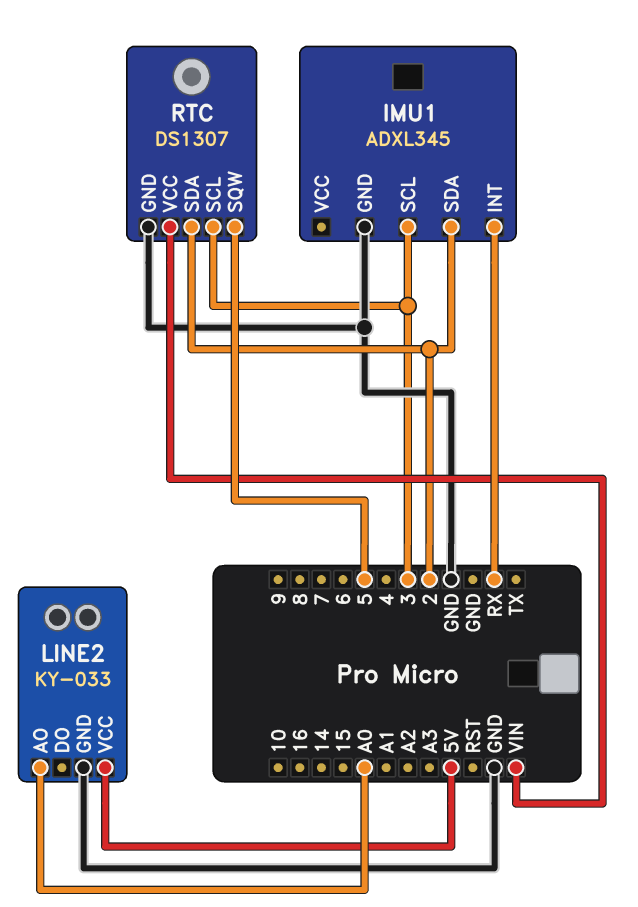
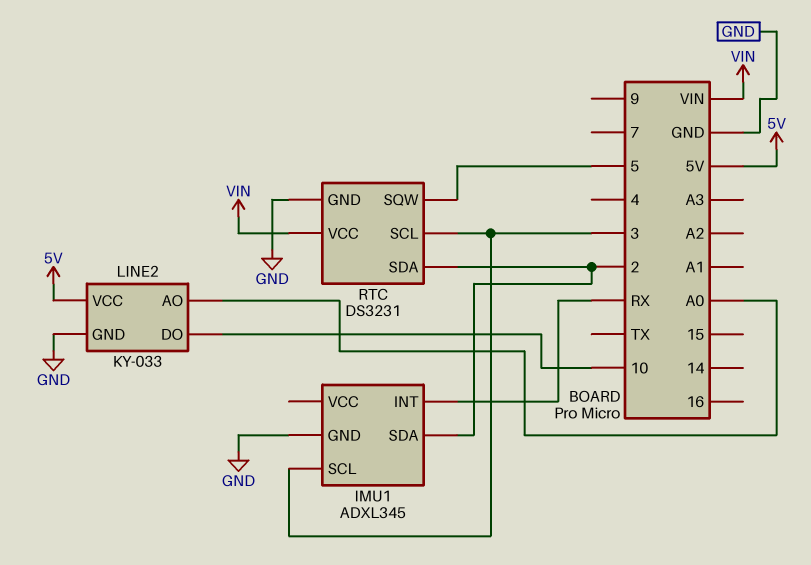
LINE2 pin DO: none -> 10
RTC: DS1307 -> DS3231

